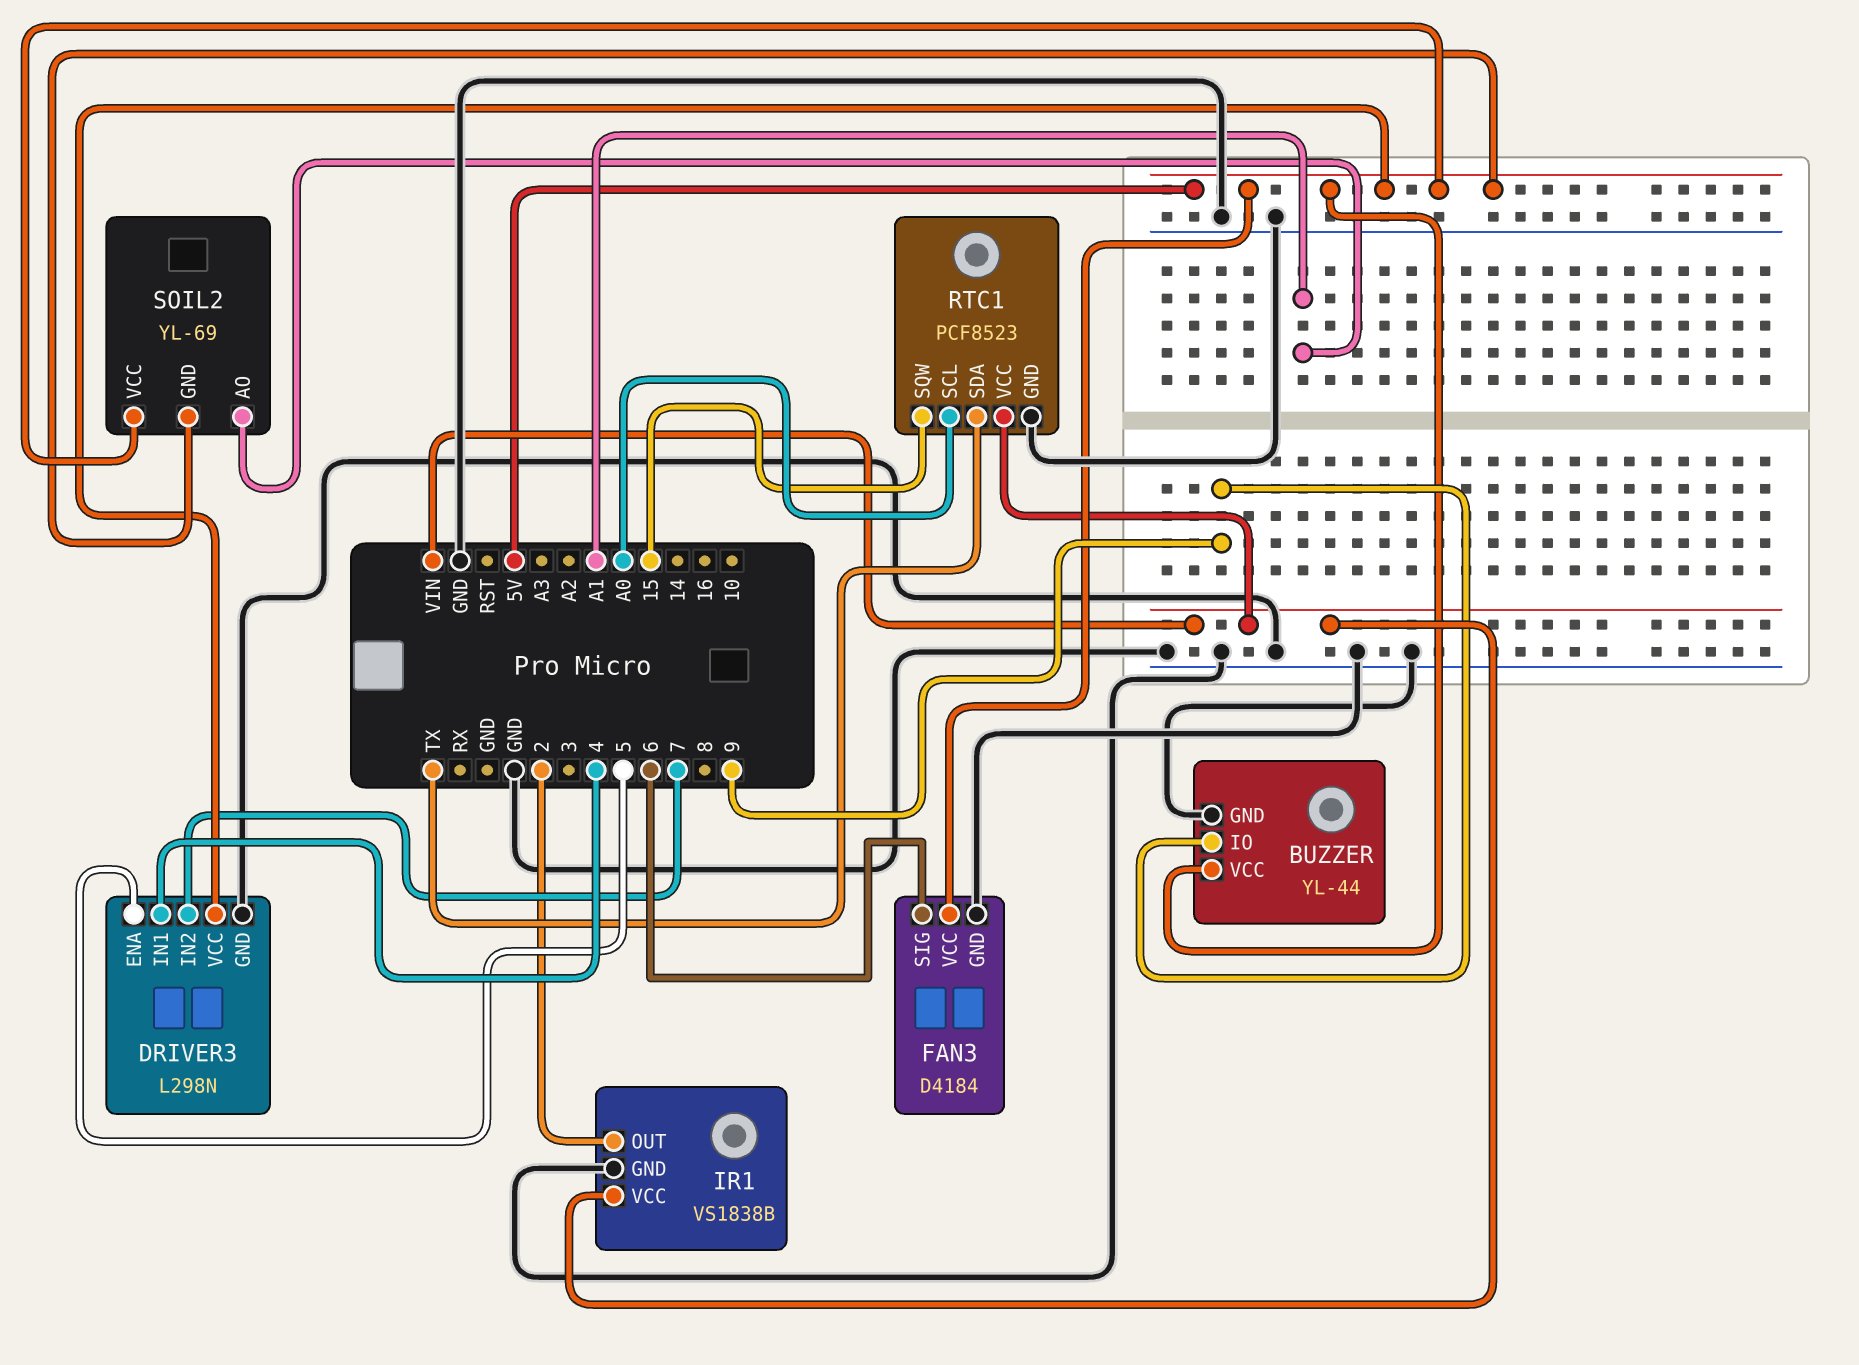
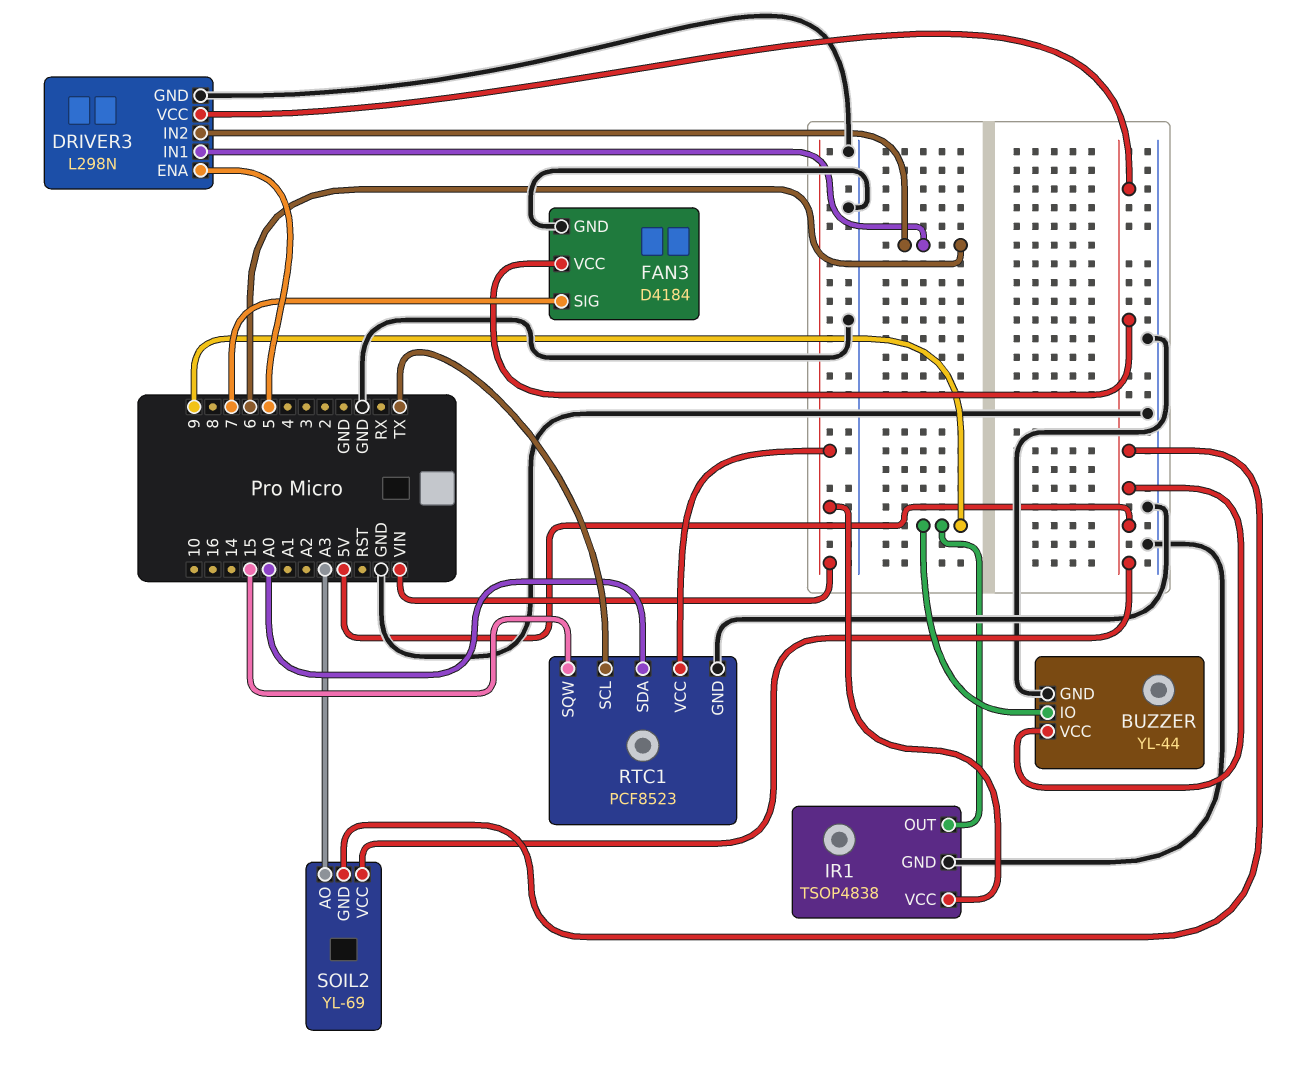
DRIVER3 pin IN1: 4 -> 6
DRIVER3 pin IN2: 7 -> 6
FAN3 pin SIG: 6 -> 7
IR1: VS1838B -> TSOP4838
IR1 pin OUT: 2 -> 9
RTC1 pin SCL: A0 -> TX
RTC1 pin SDA: TX -> A0
SOIL2 pin AO: A1 -> A3

